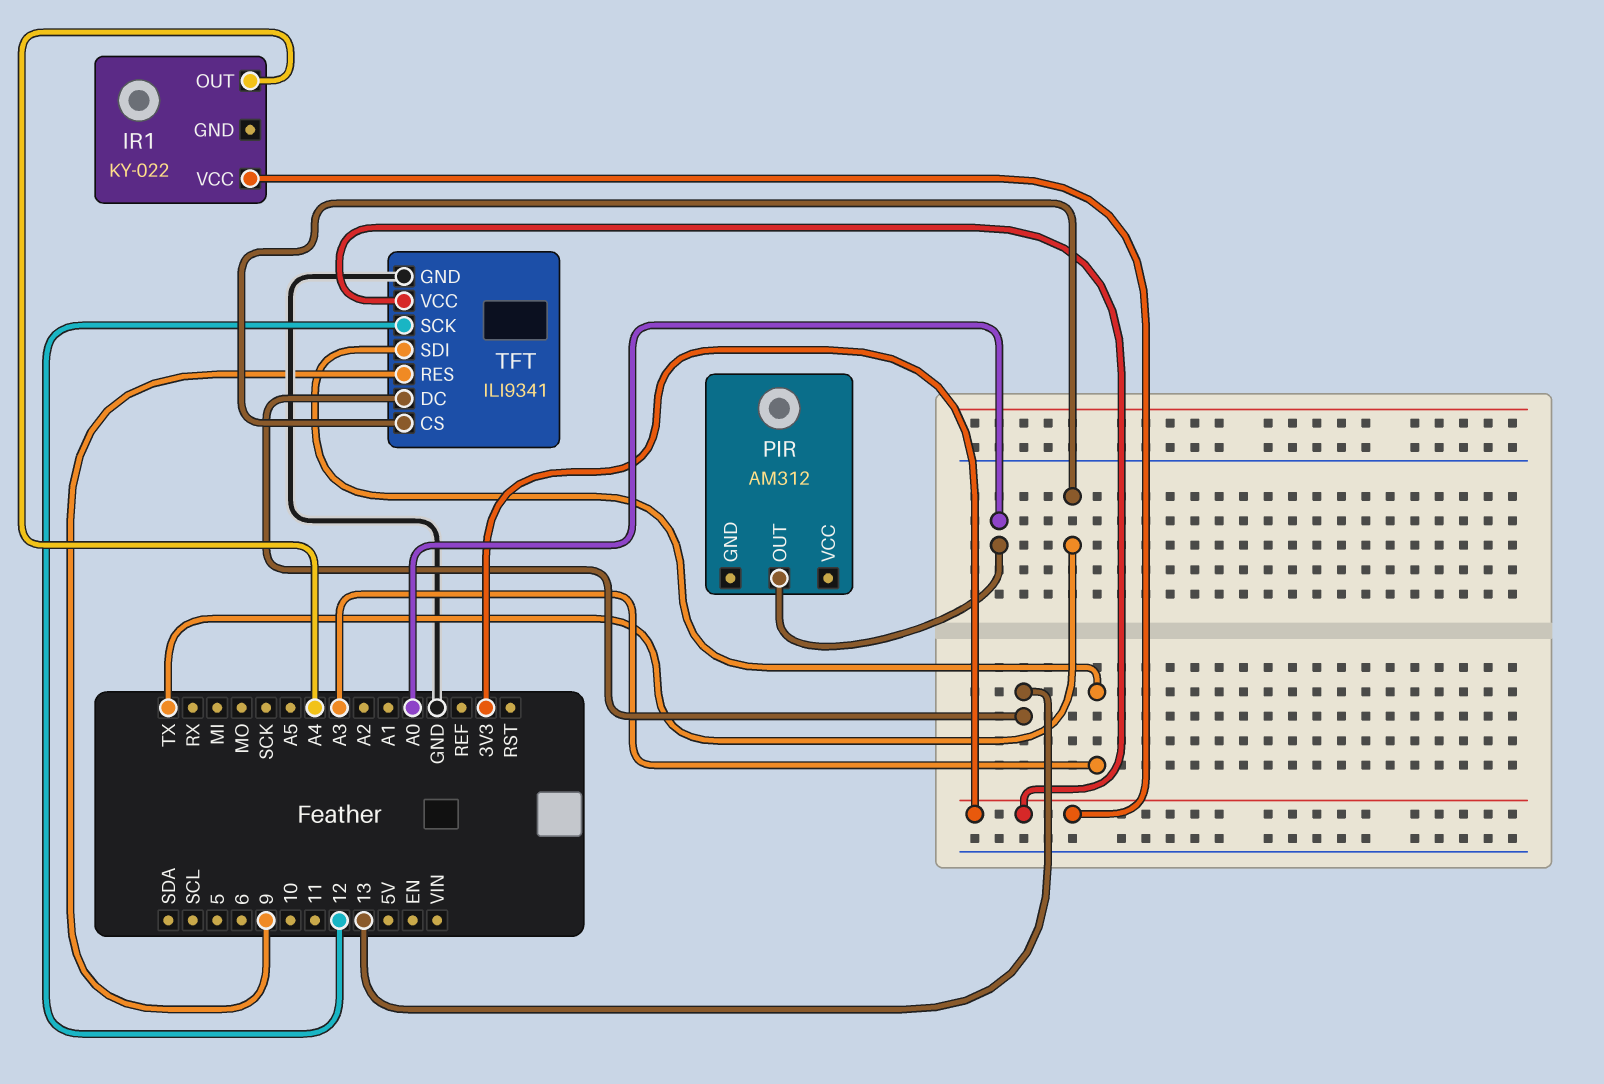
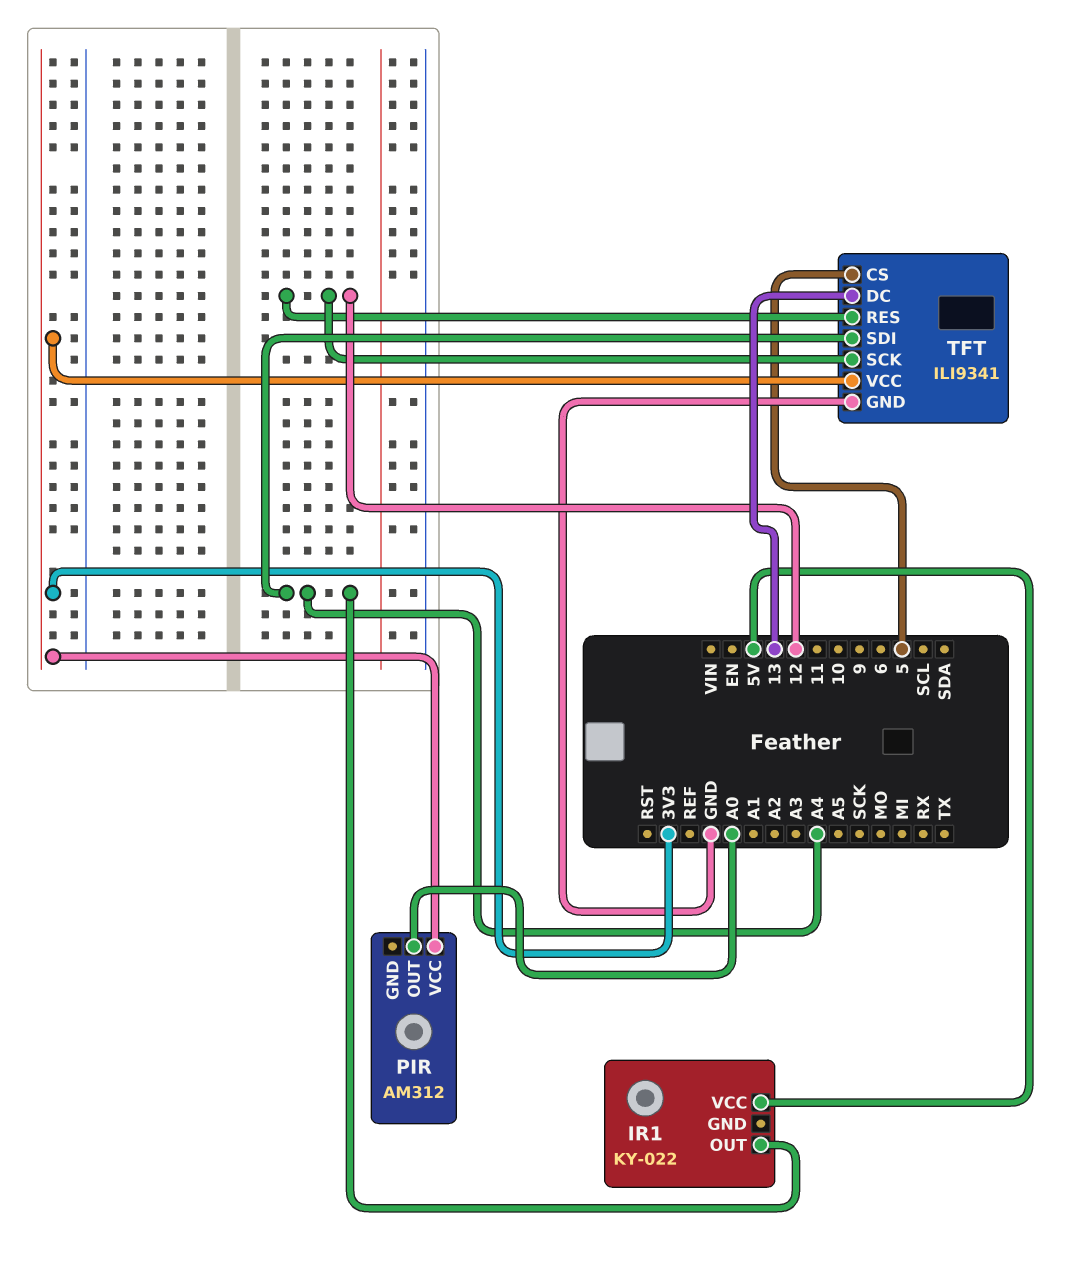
IR1 pin VCC: 3V3 -> 5V
PIR pin VCC: none -> 3V3
TFT pin CS: TX -> 5
TFT pin RES: 9 -> 12
TFT pin SDI: A3 -> A4

